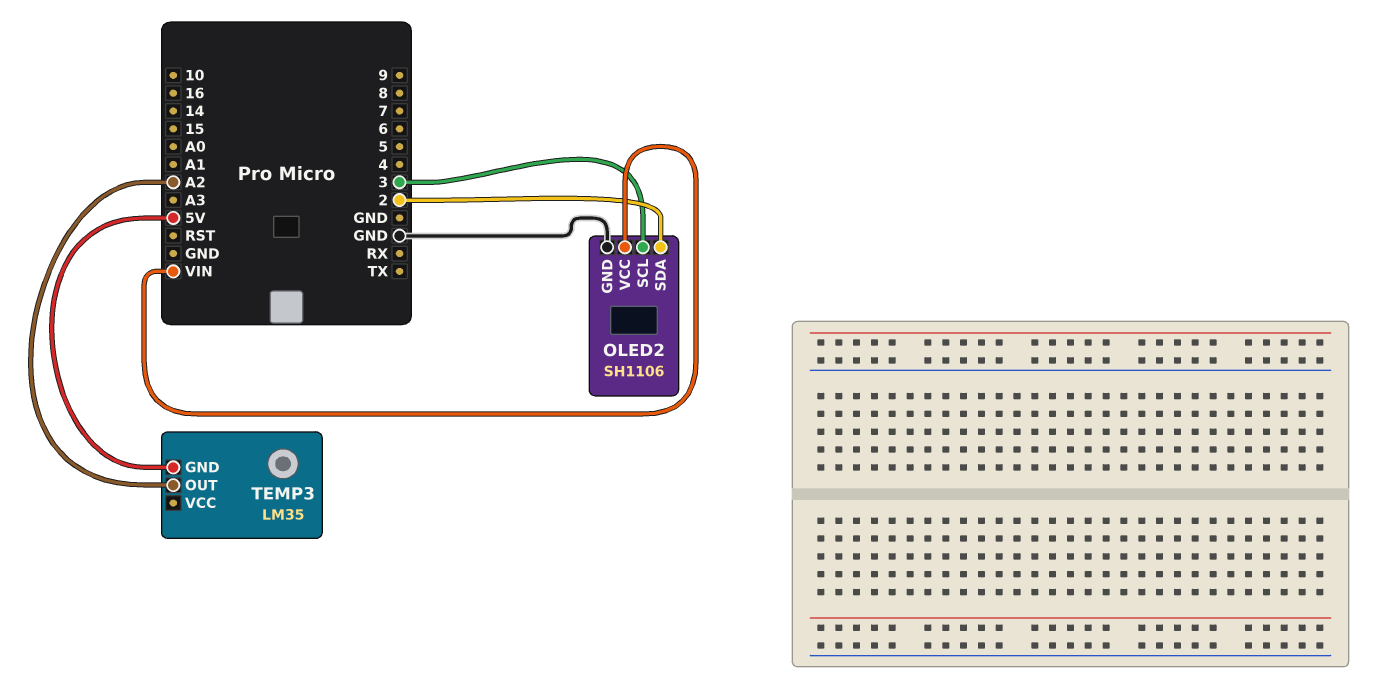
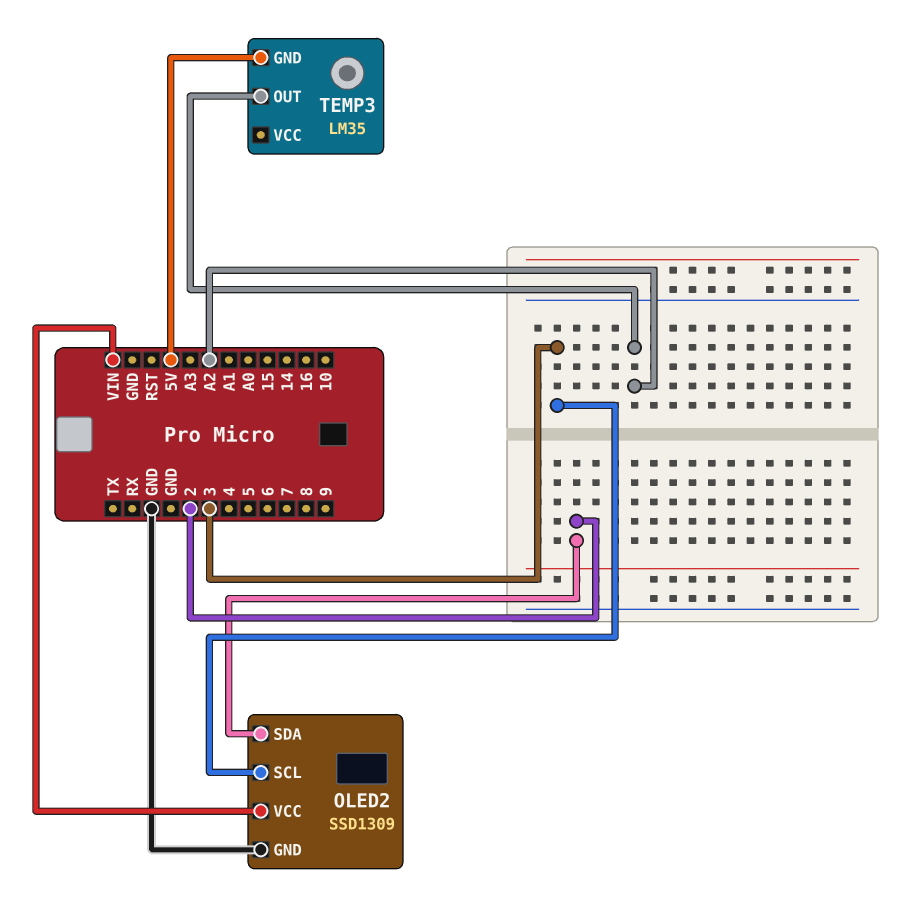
OLED2: SH1106 -> SSD1309

